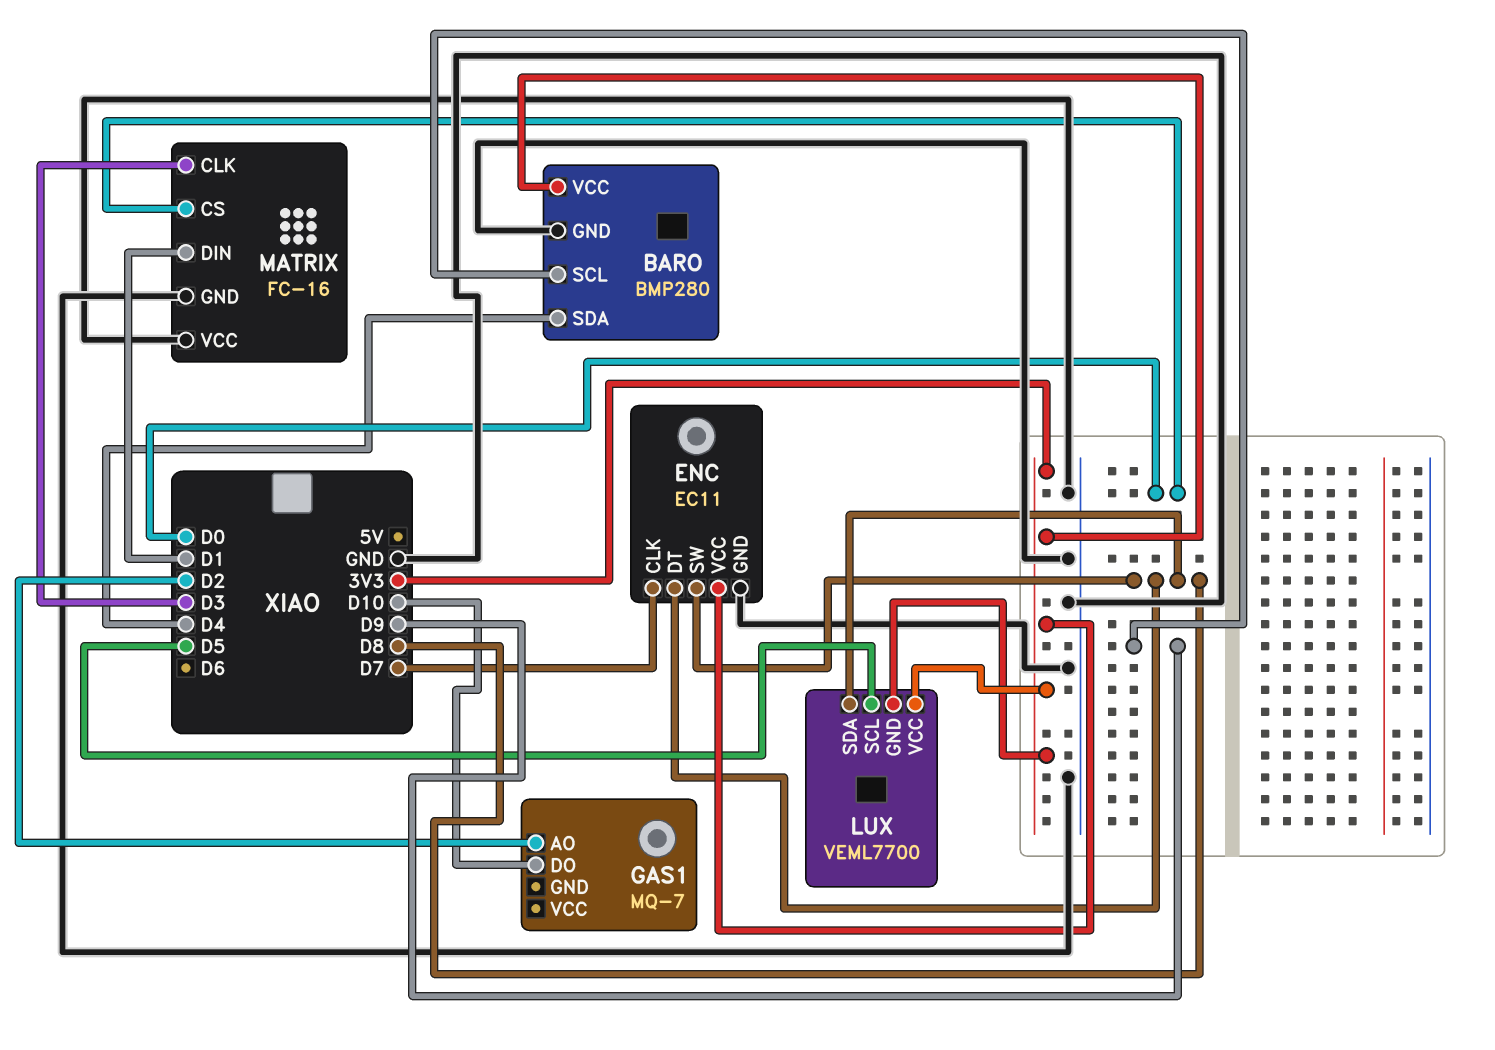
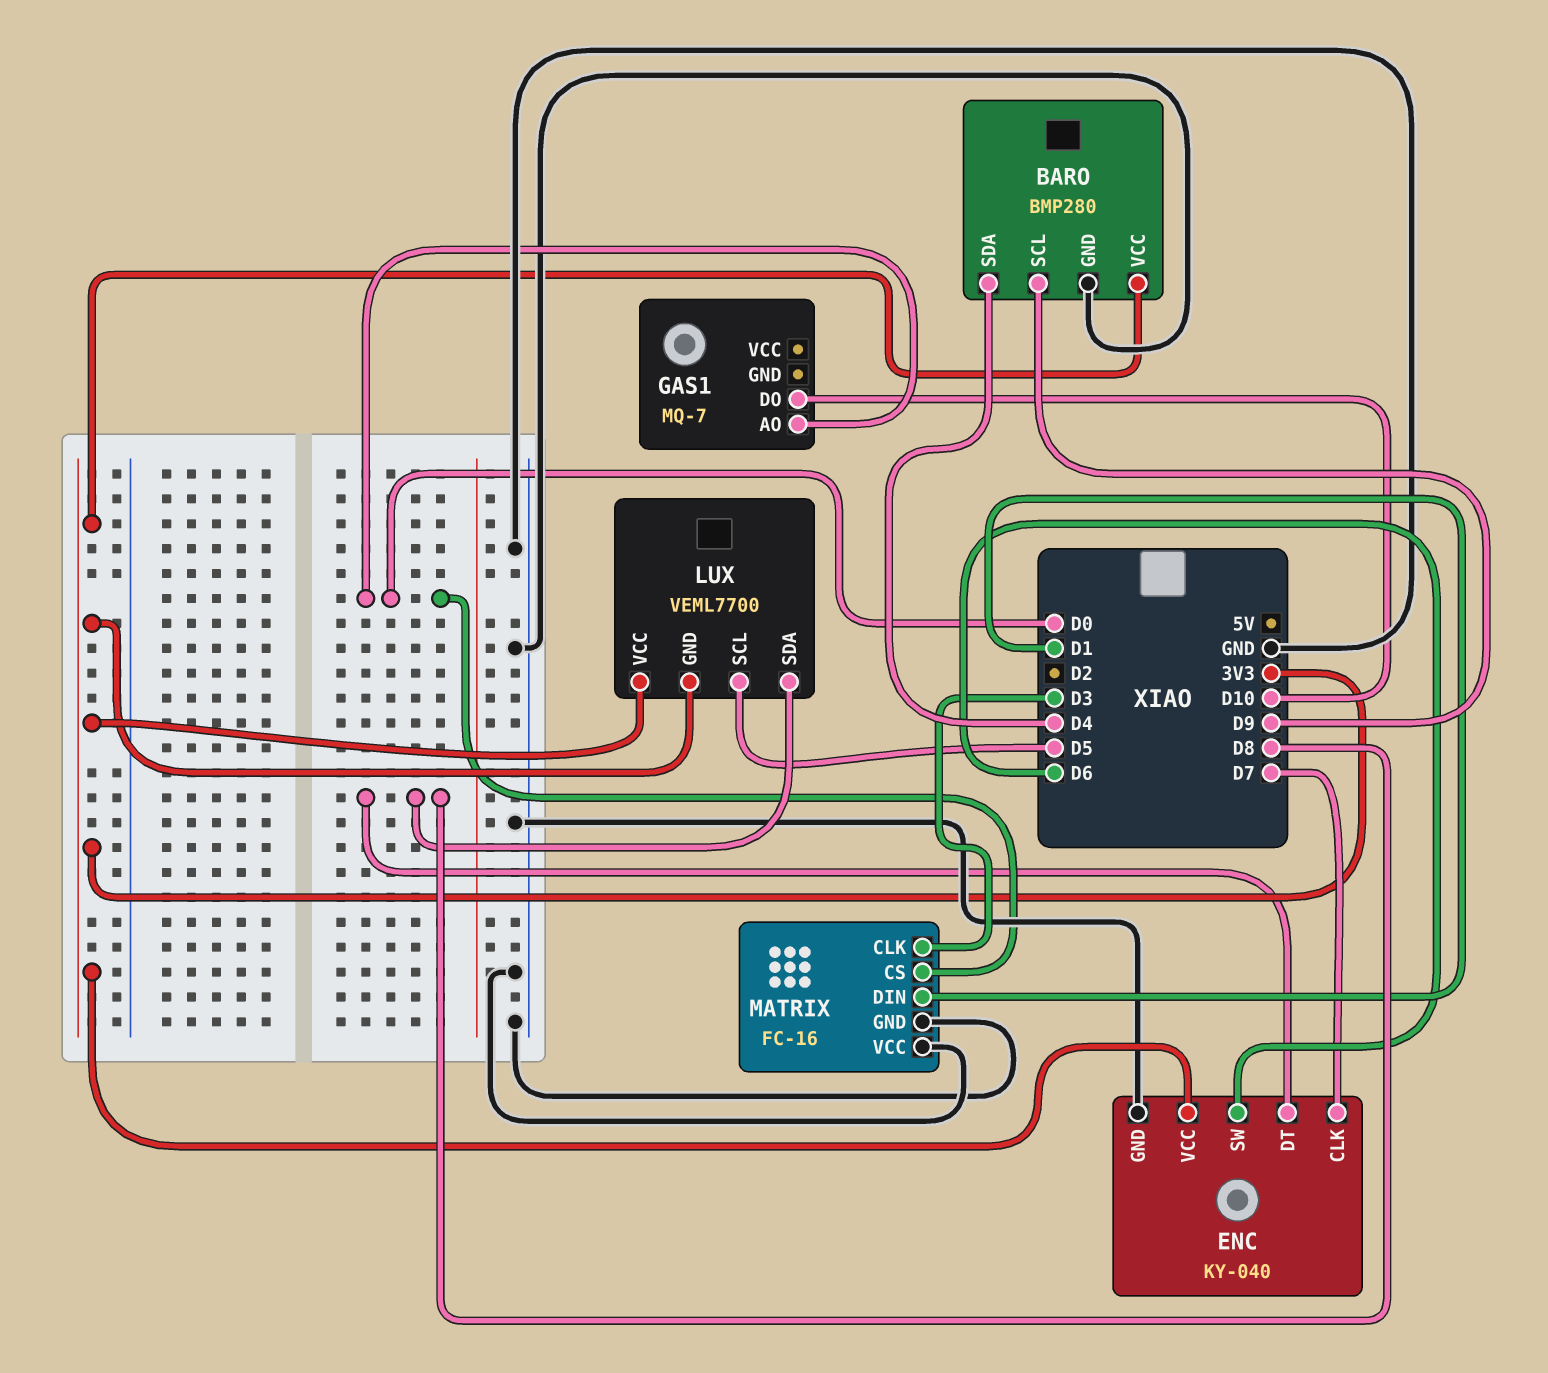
ENC: EC11 -> KY-040
ENC pin SW: D8 -> D6
GAS1 pin AO: D2 -> D0

